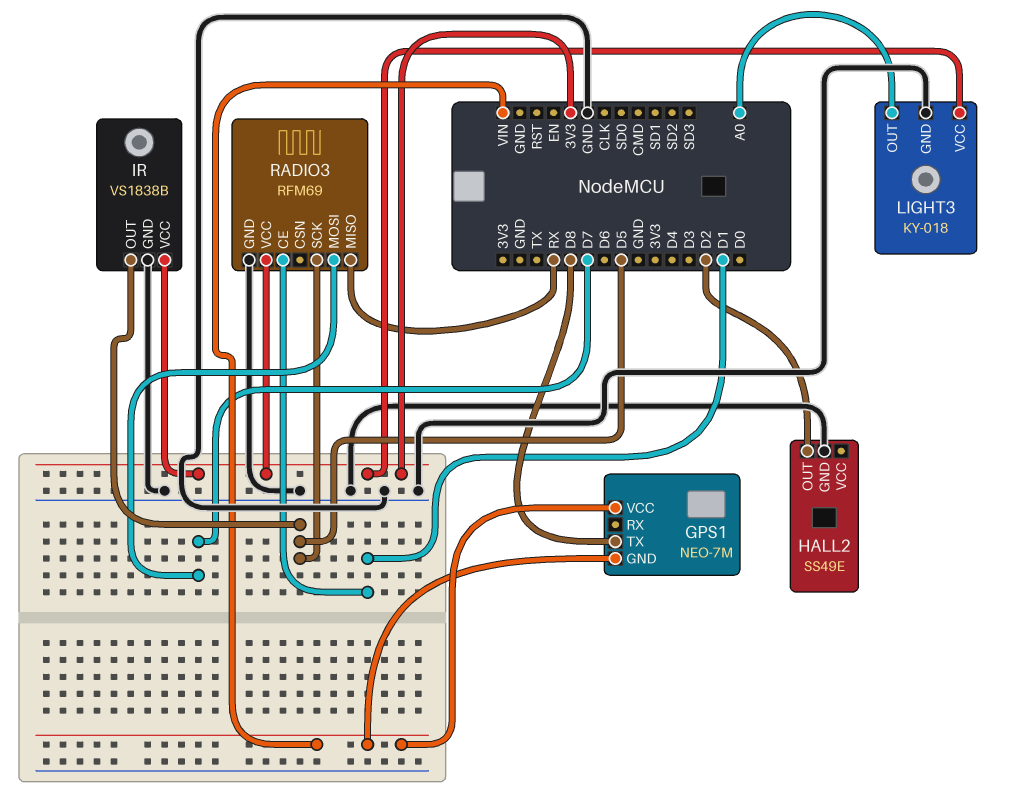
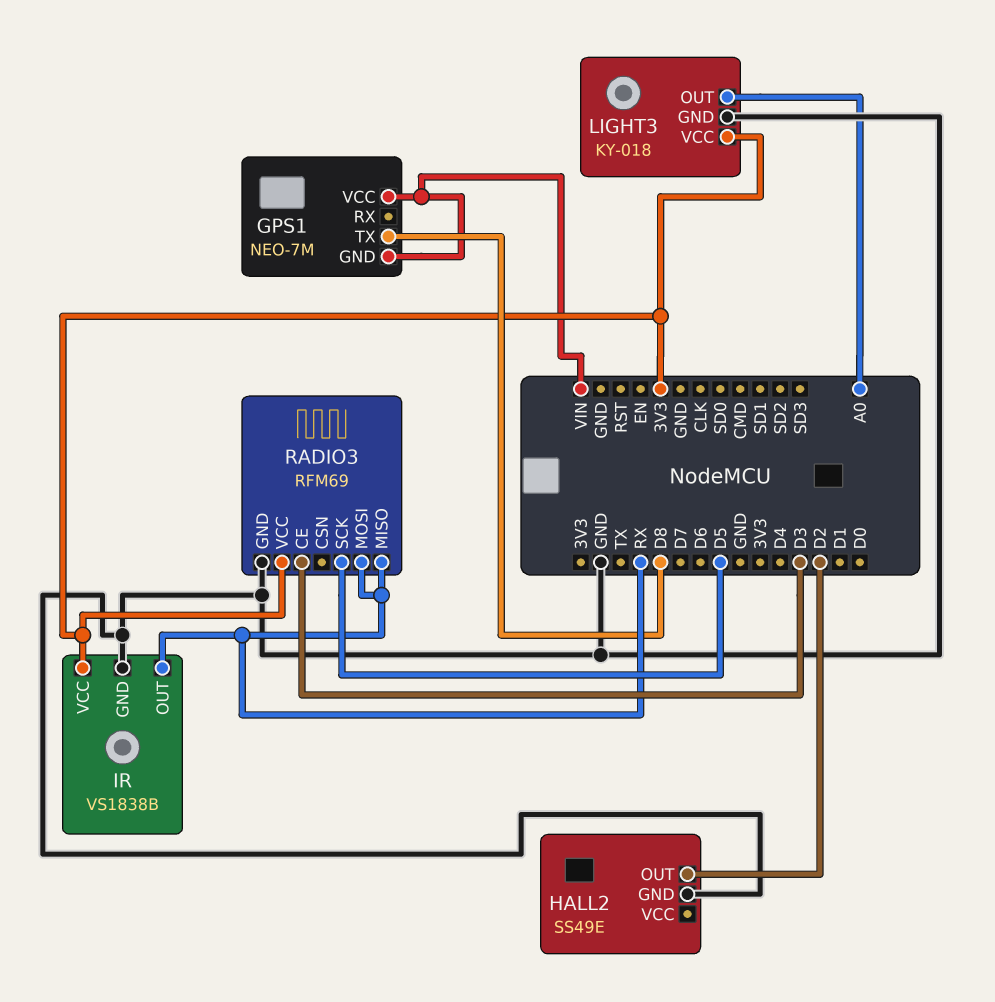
IR pin OUT: D5 -> RX
RADIO3 pin CE: D1 -> D3
RADIO3 pin MOSI: D7 -> RX

